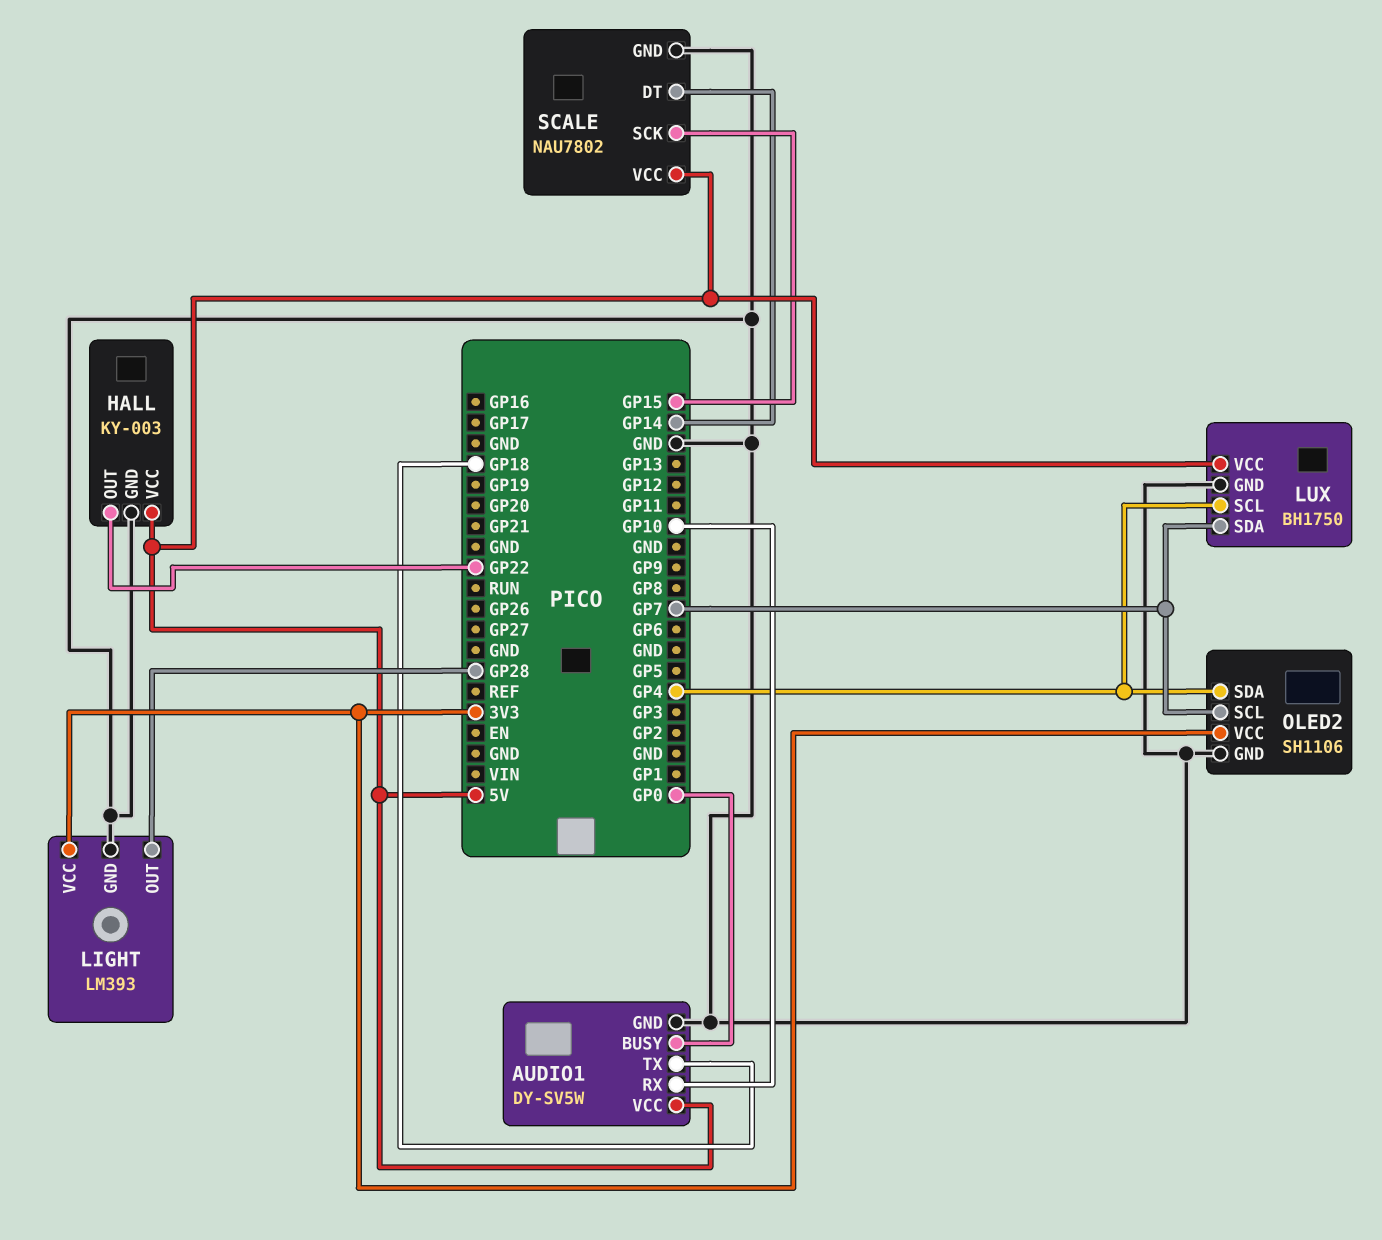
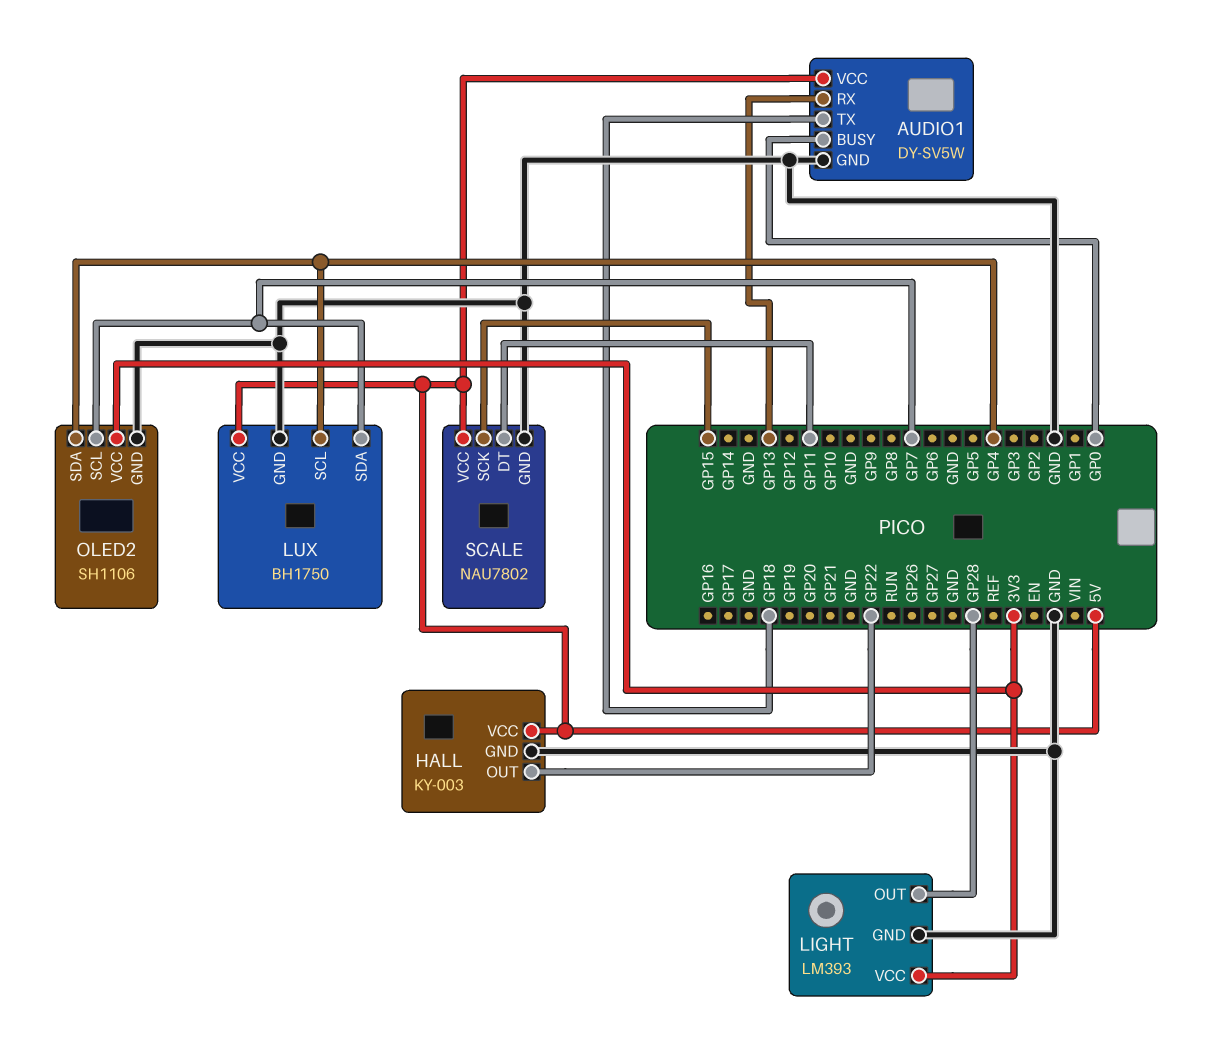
AUDIO1 pin RX: GP10 -> GP13
SCALE pin DT: GP14 -> GP11

